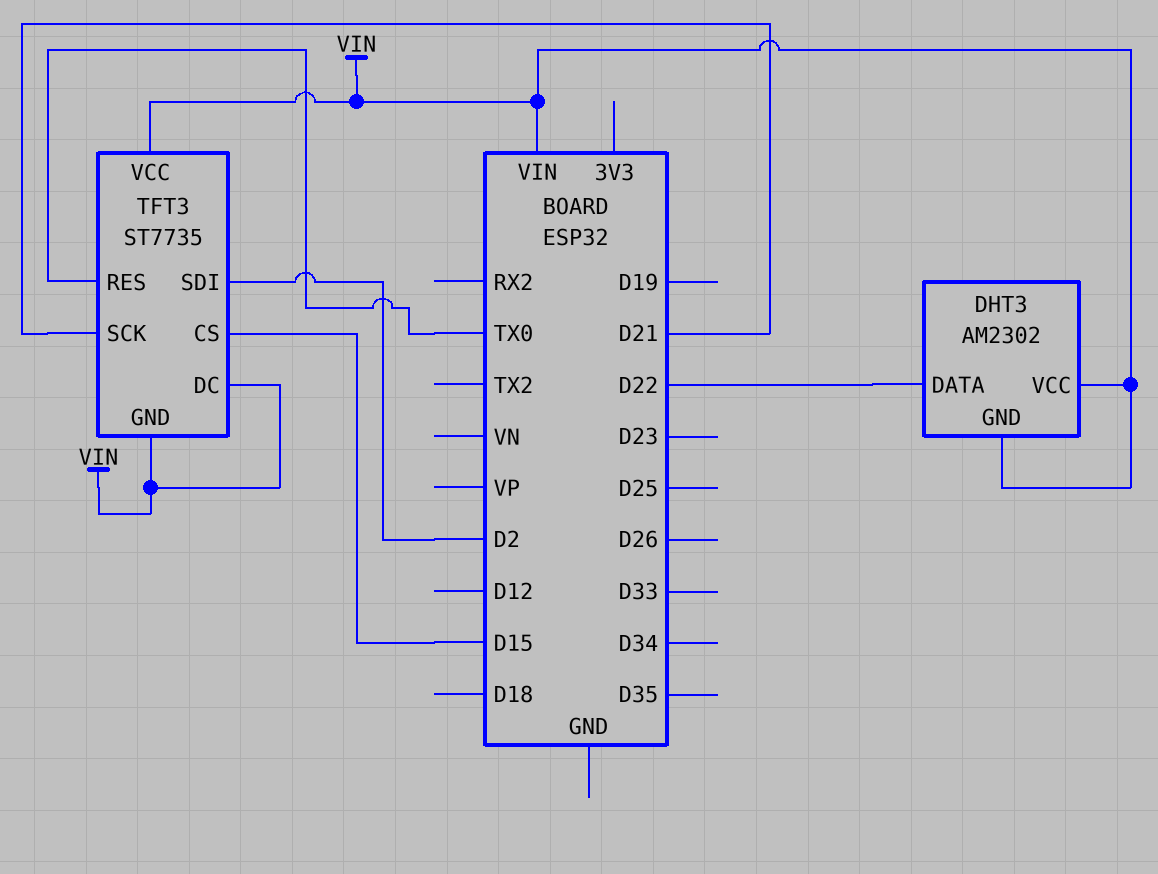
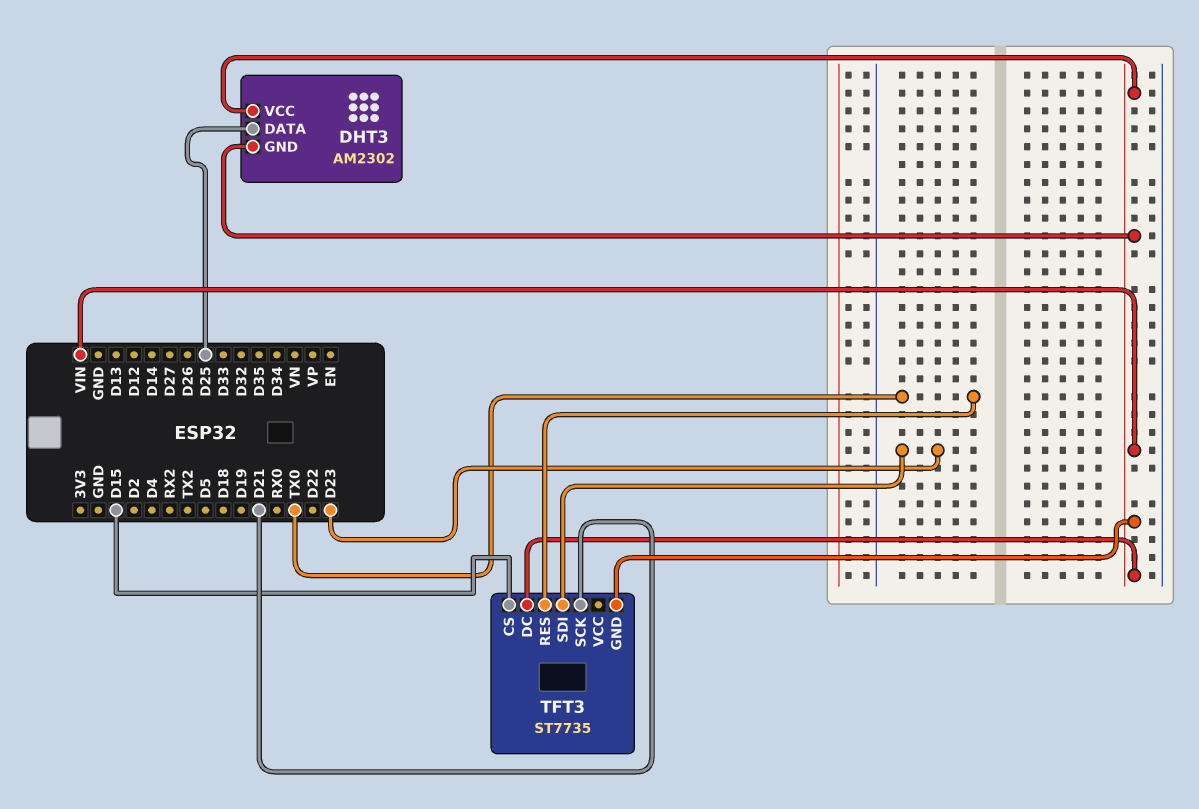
DHT3 pin DATA: D22 -> D25
TFT3 pin SDI: D2 -> D23
TFT3 pin VCC: VIN -> none

